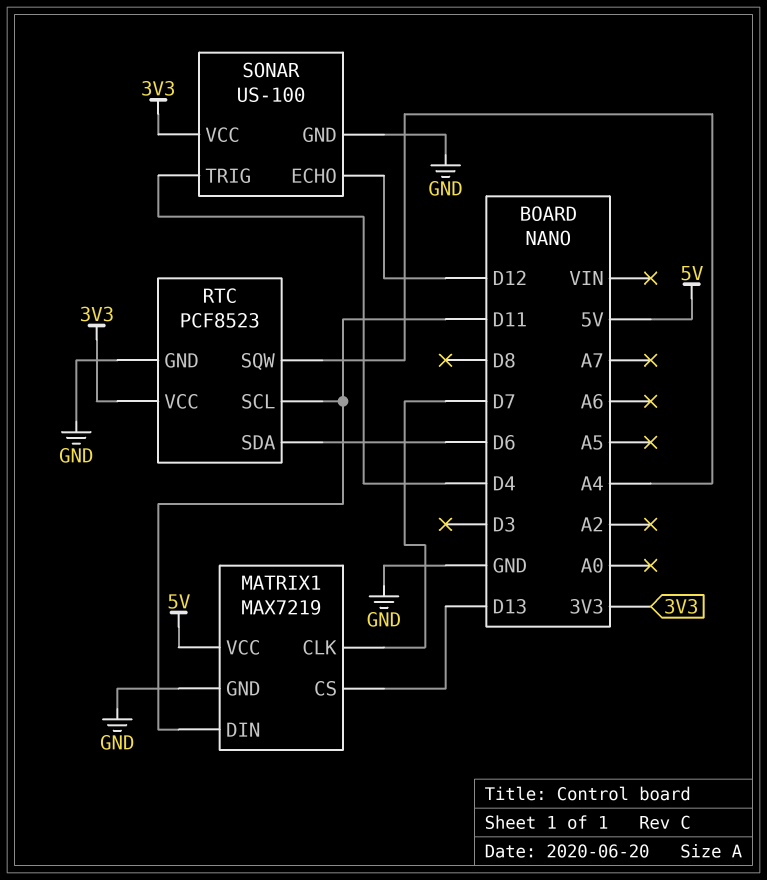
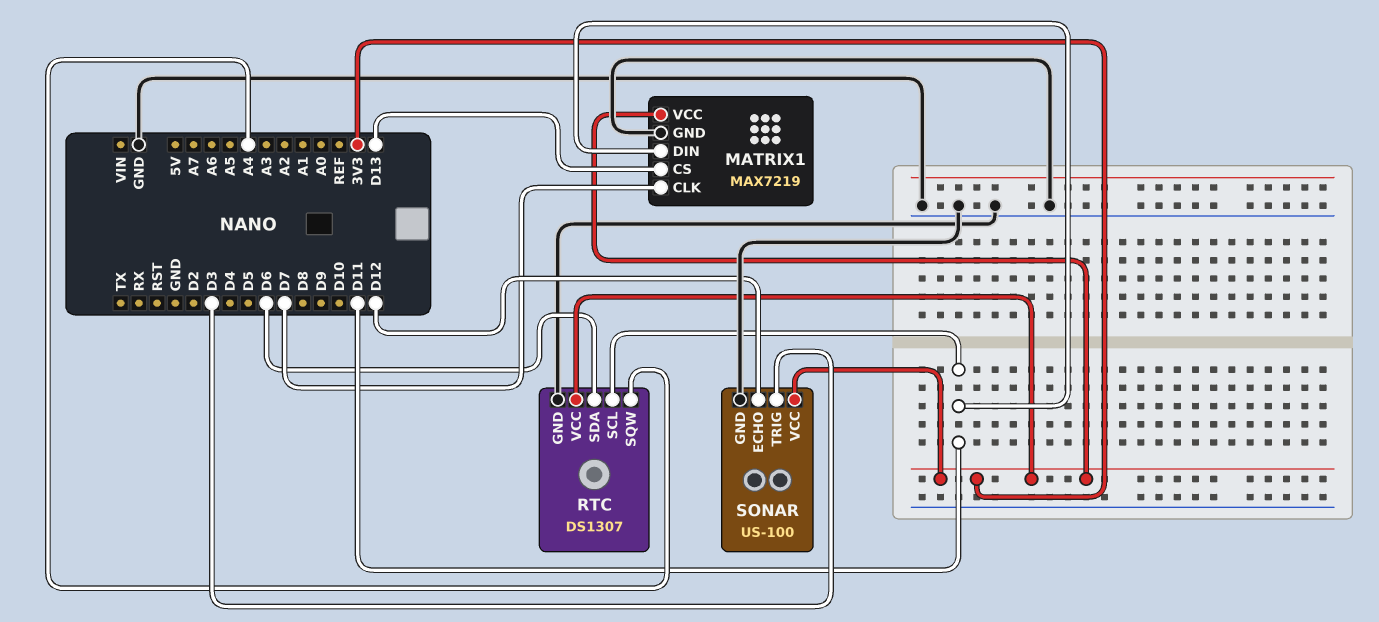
MATRIX1 pin VCC: 5V -> 3V3
RTC: PCF8523 -> DS1307
SONAR pin TRIG: D4 -> D3

